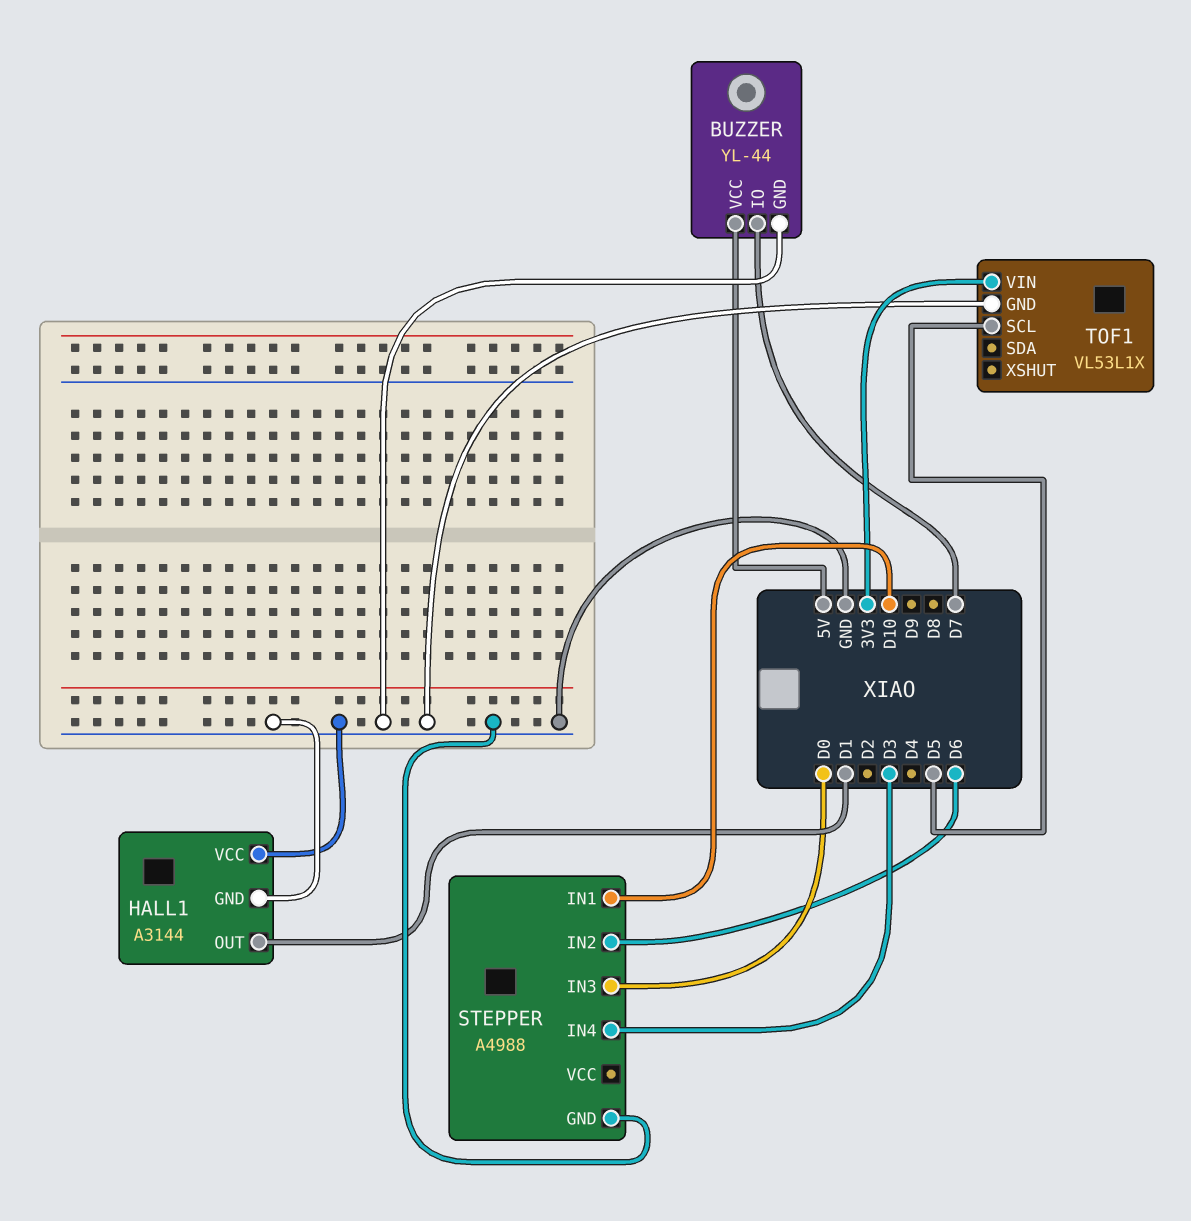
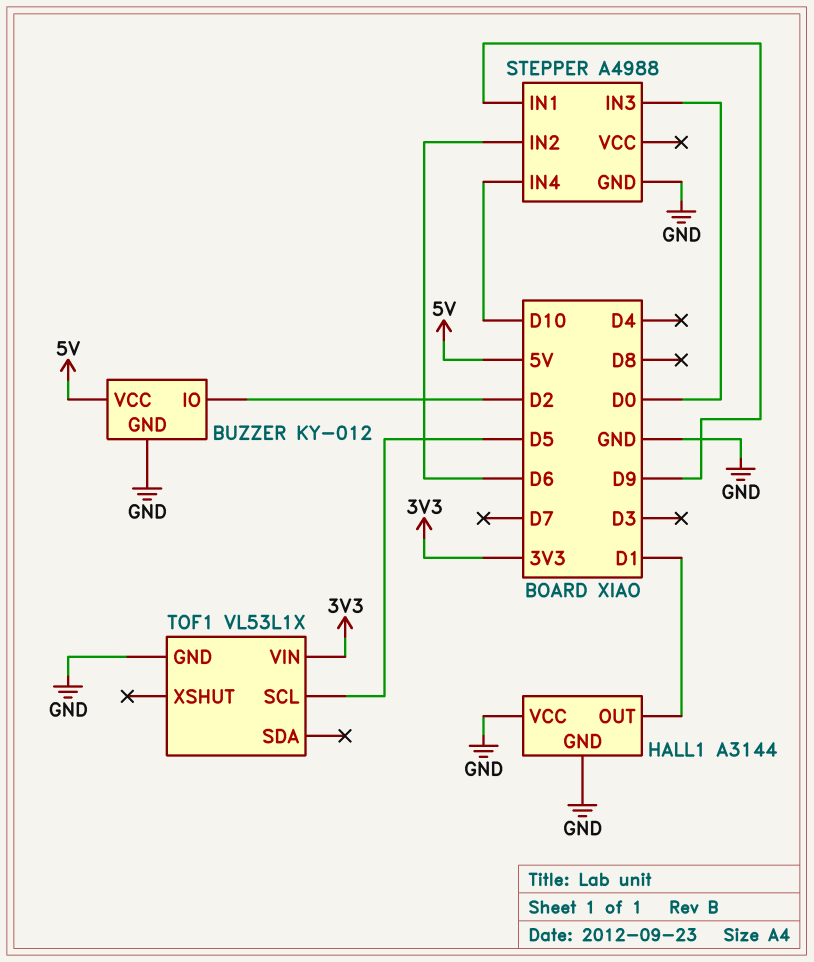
BUZZER: YL-44 -> KY-012
BUZZER pin IO: D7 -> D2
STEPPER pin IN1: D10 -> D9
STEPPER pin IN4: D3 -> D10

